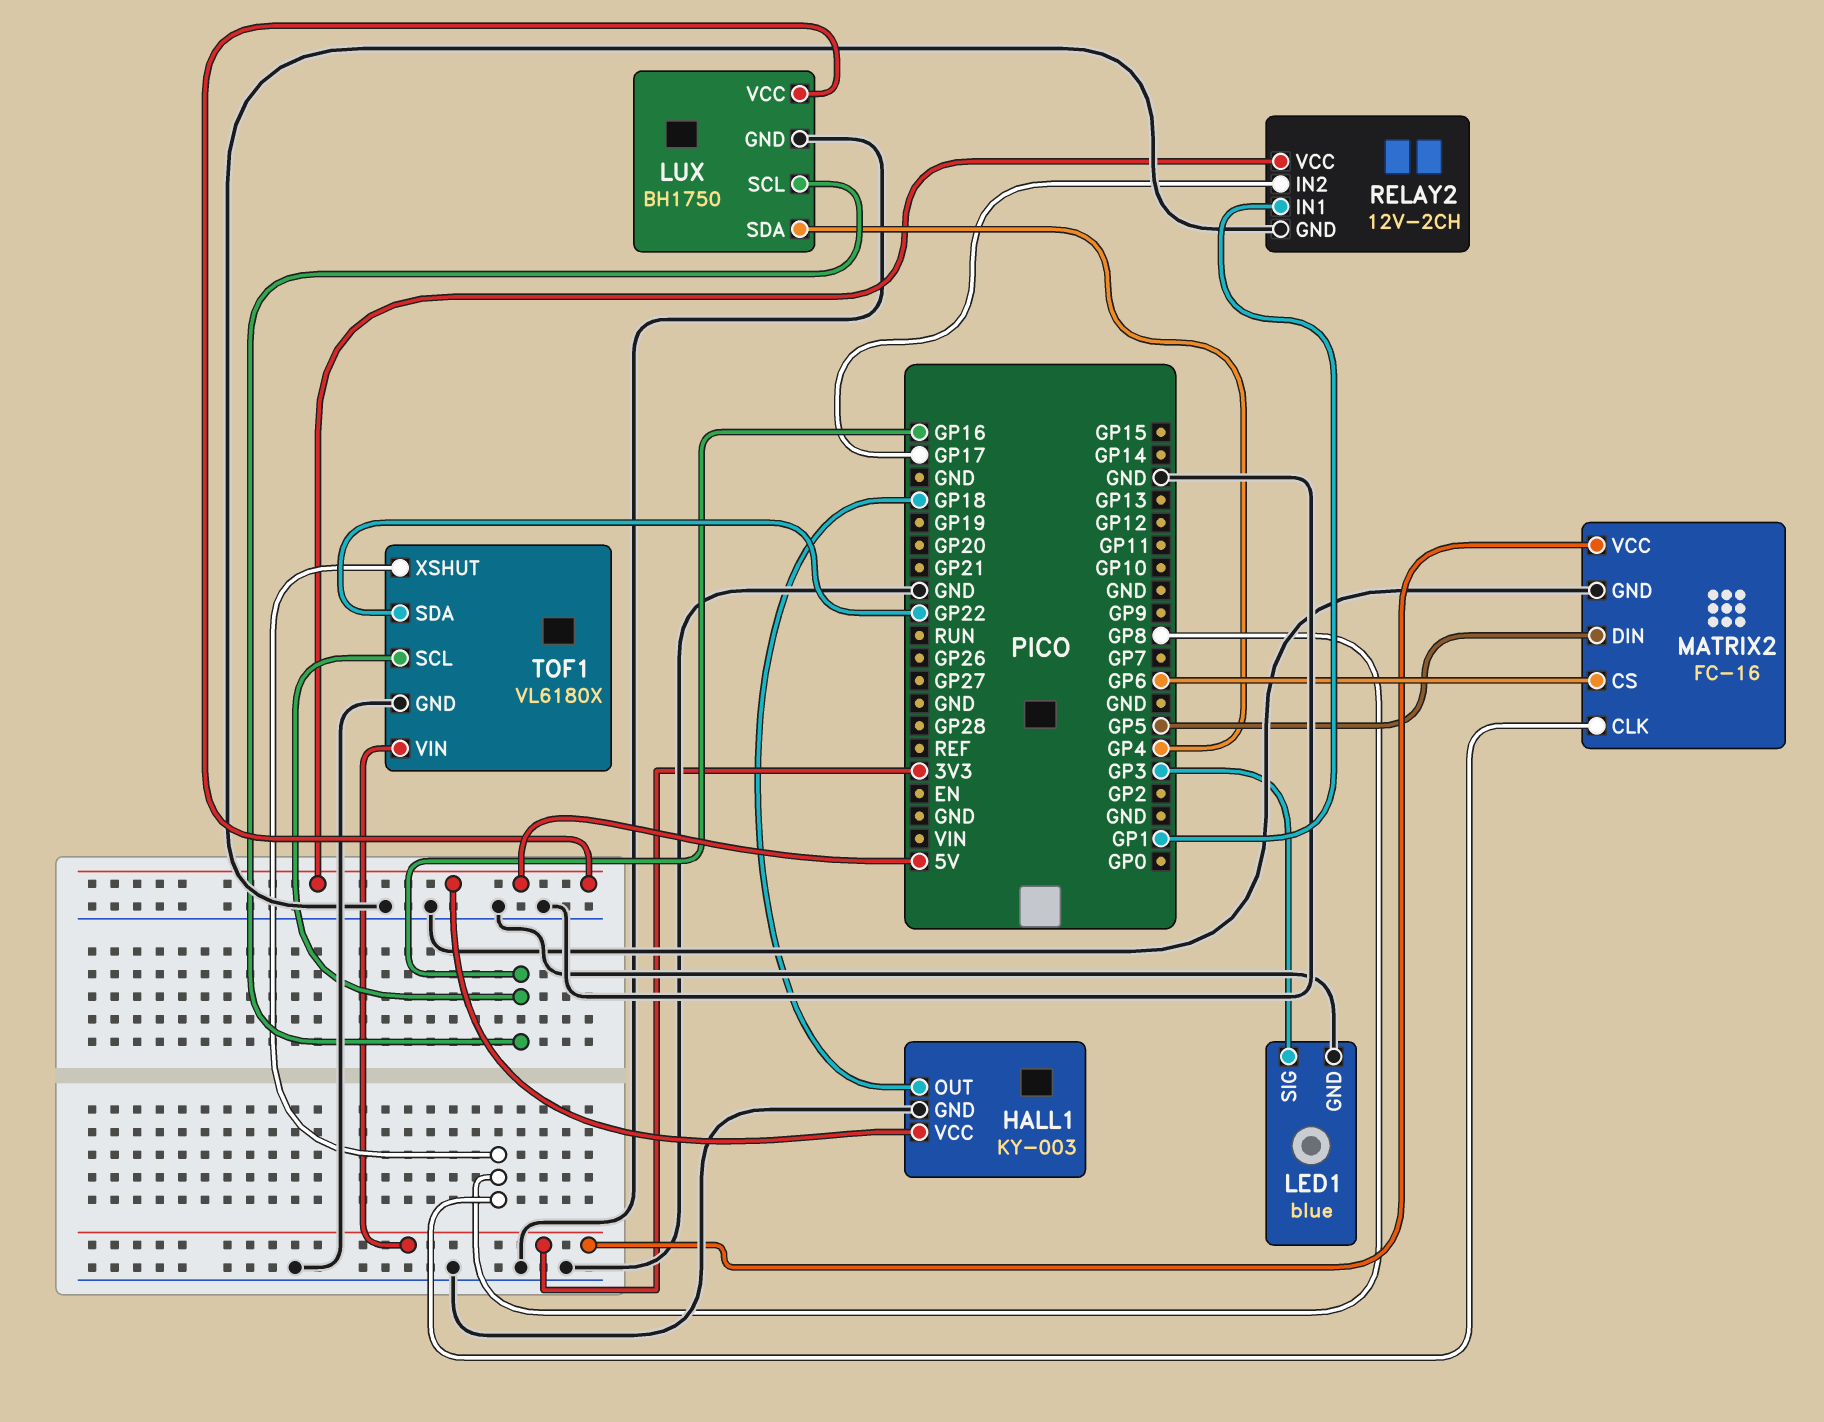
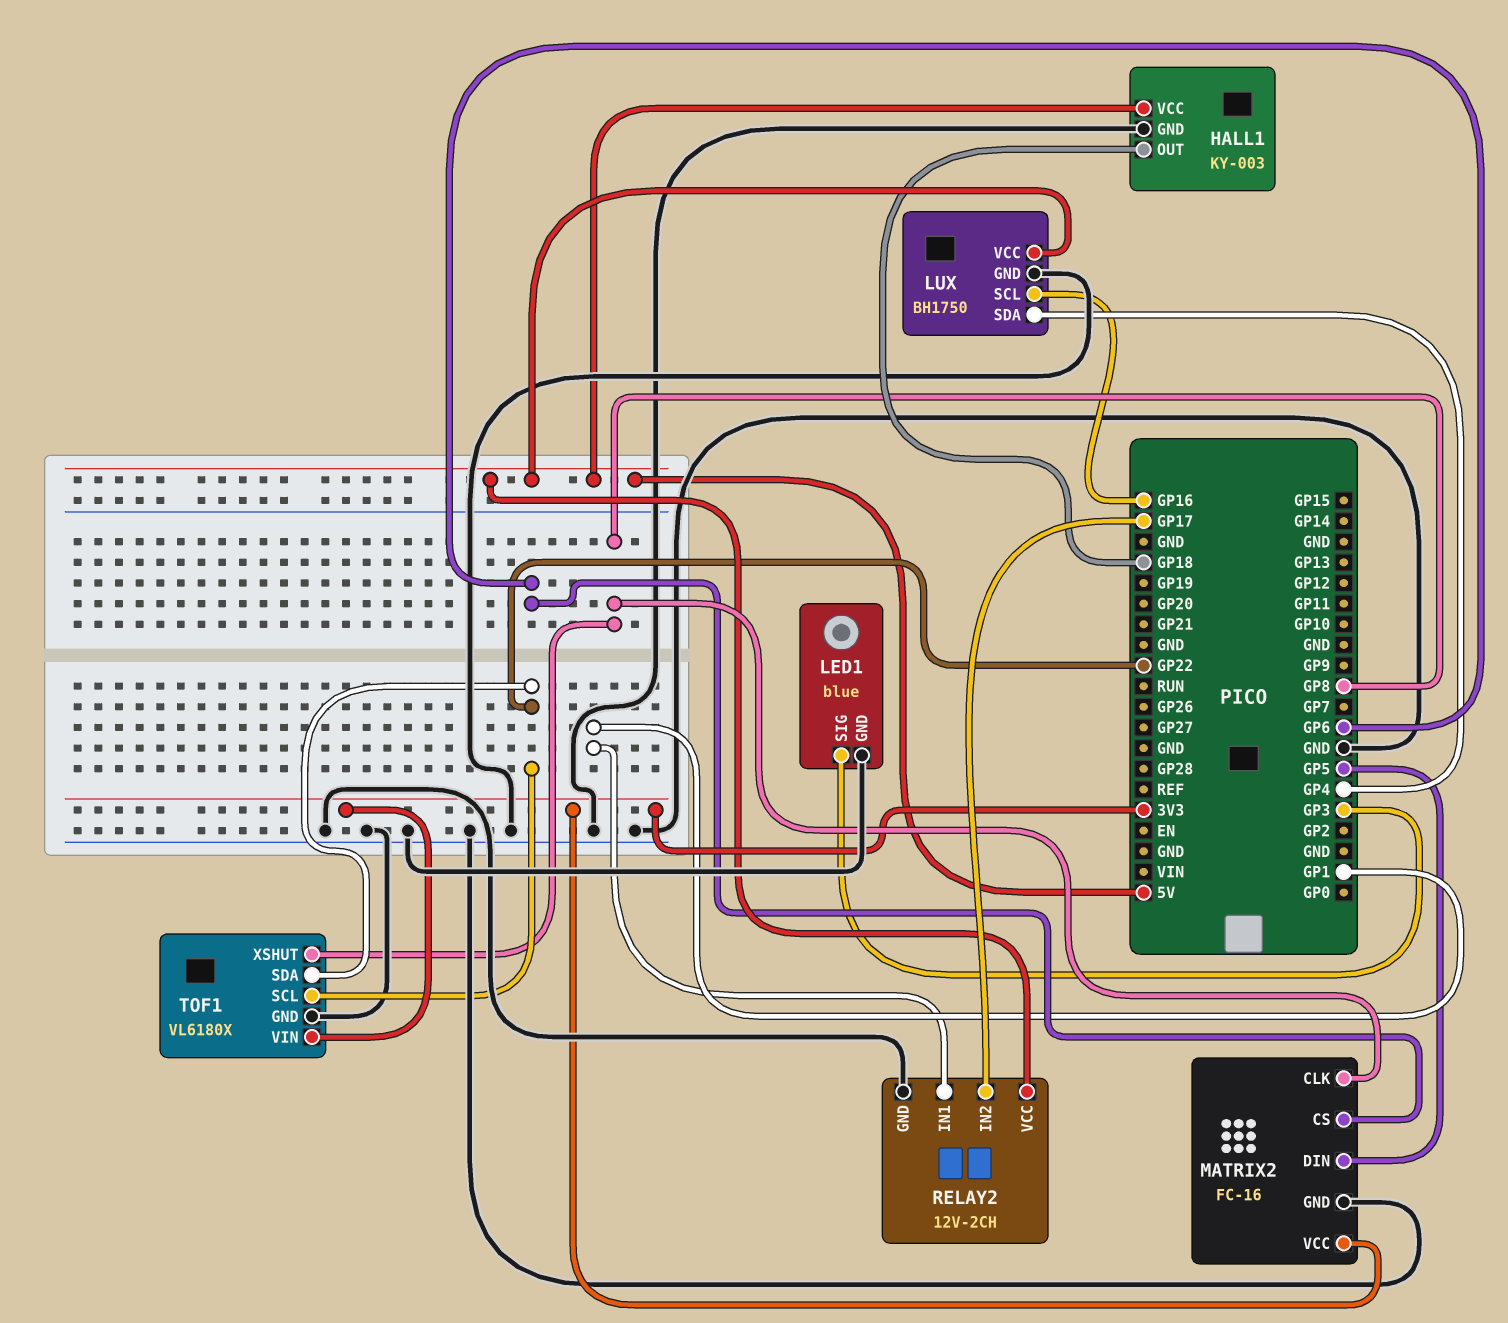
TOF1 pin SCL: GP16 -> GP22

